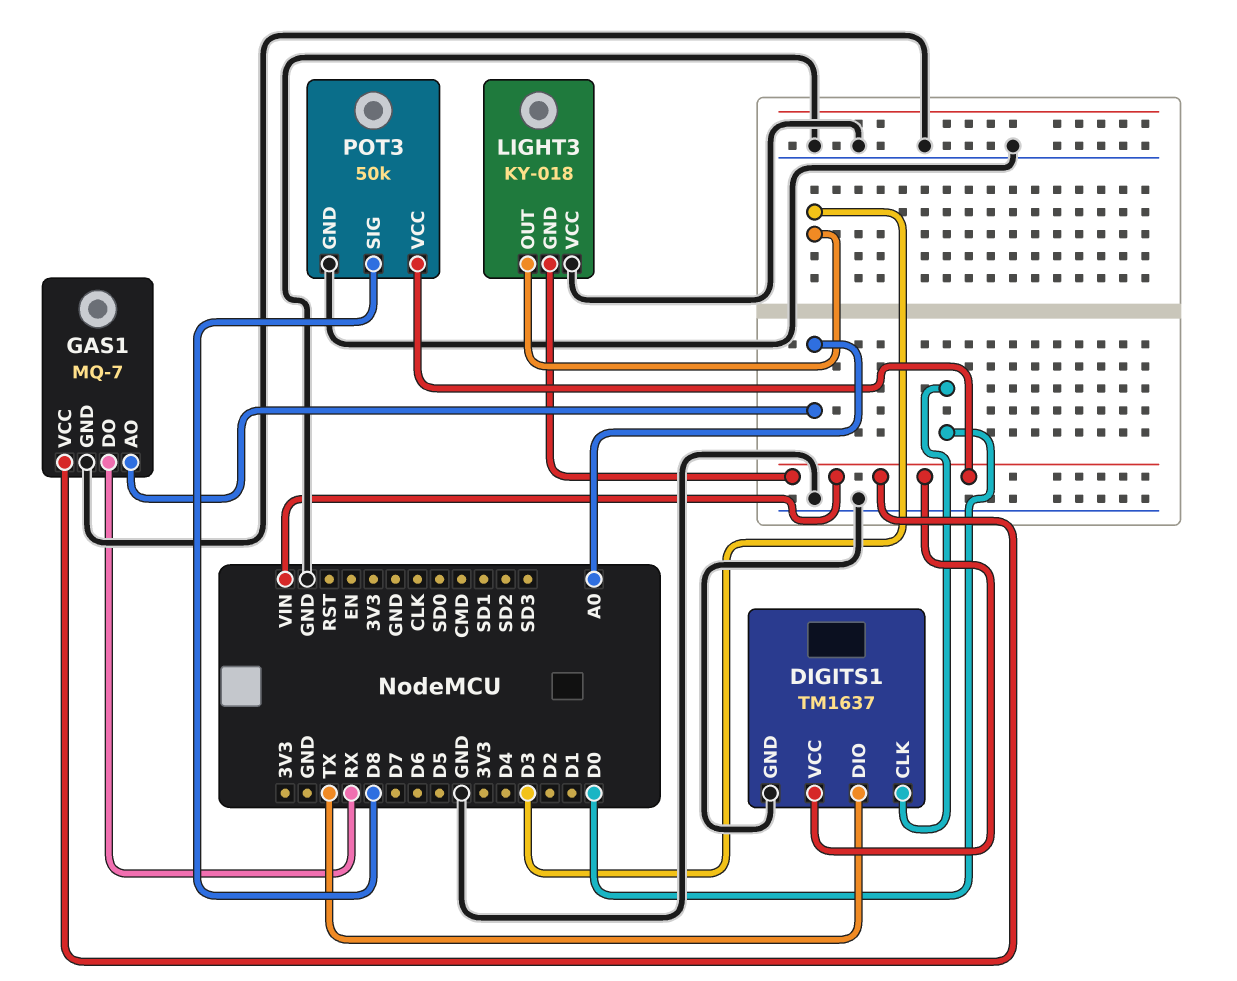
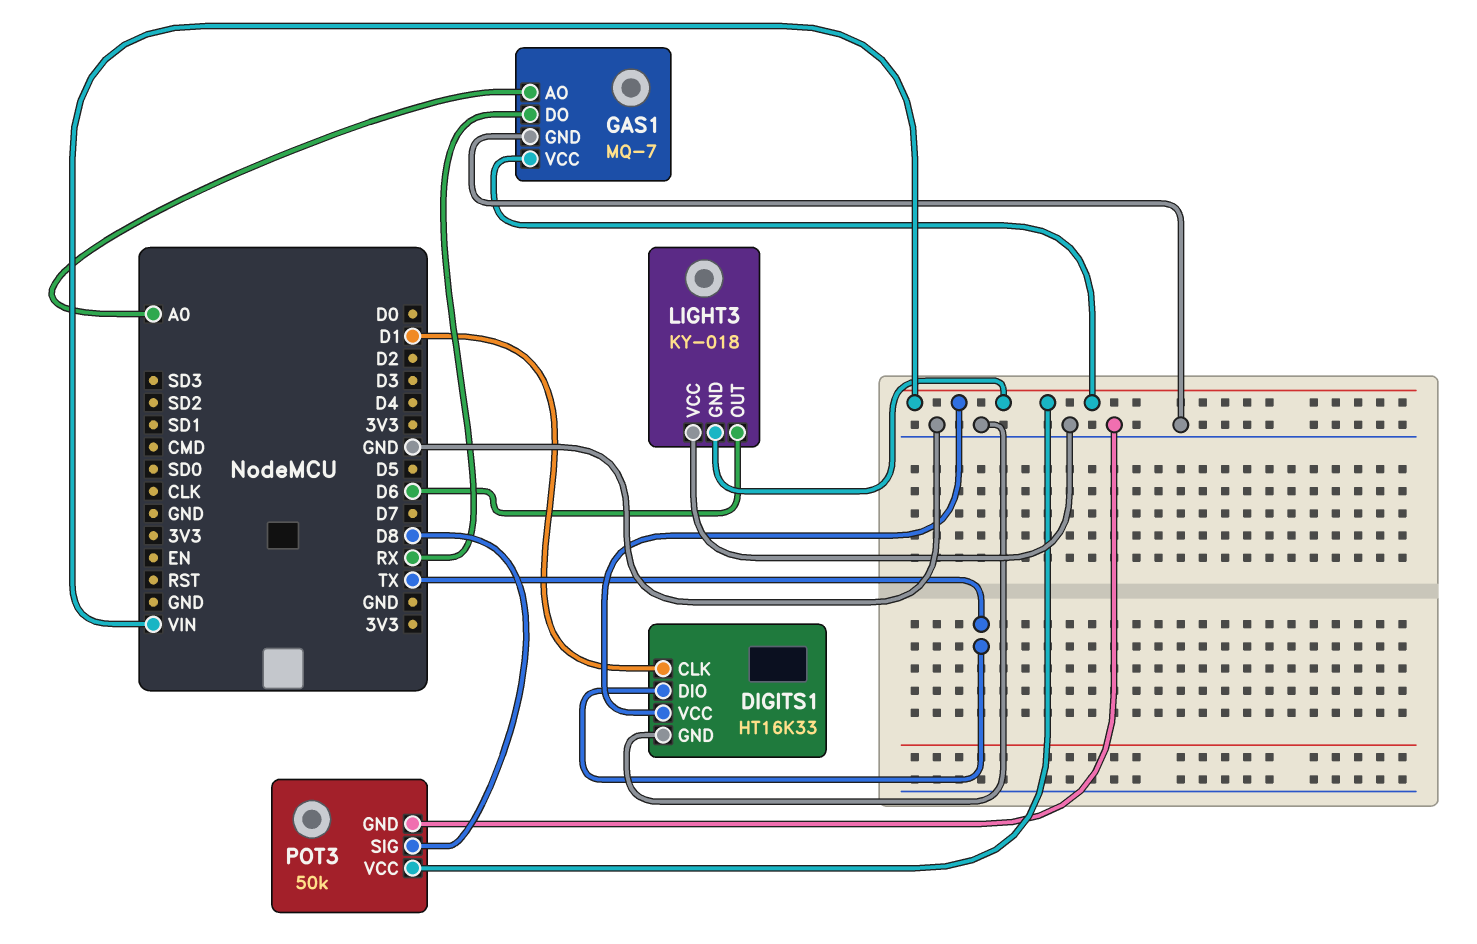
DIGITS1: TM1637 -> HT16K33
DIGITS1 pin CLK: D0 -> D1
LIGHT3 pin OUT: D3 -> D6

